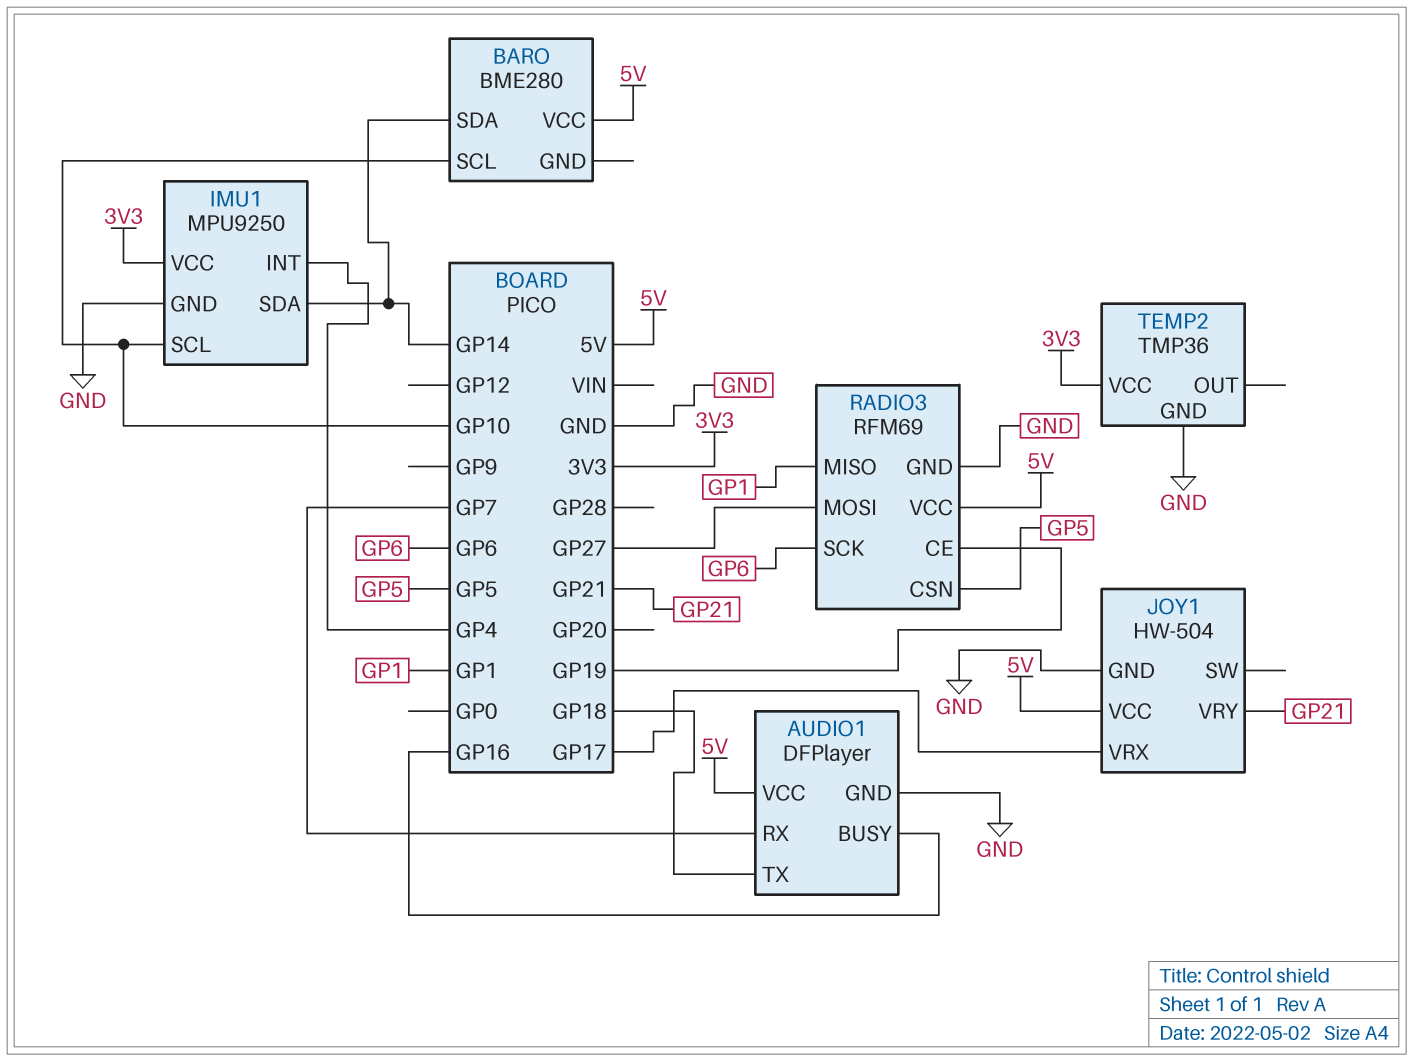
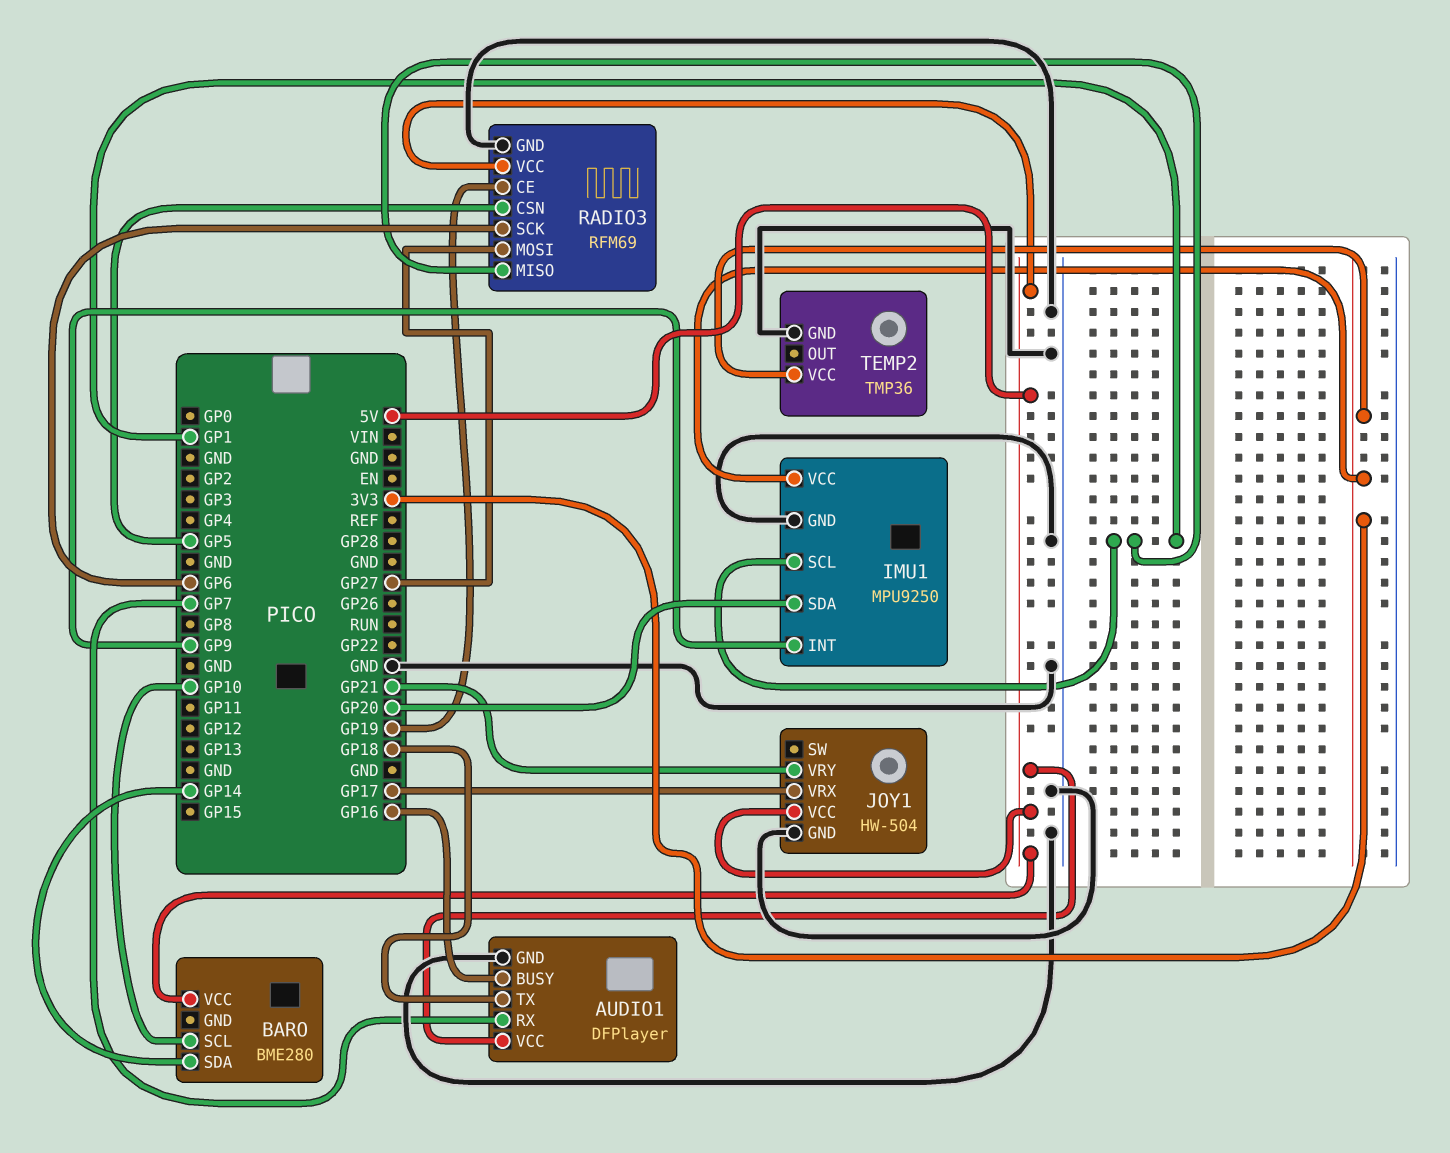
IMU1 pin INT: GP4 -> GP9
IMU1 pin SCL: GP10 -> GP1
IMU1 pin SDA: GP14 -> GP20

